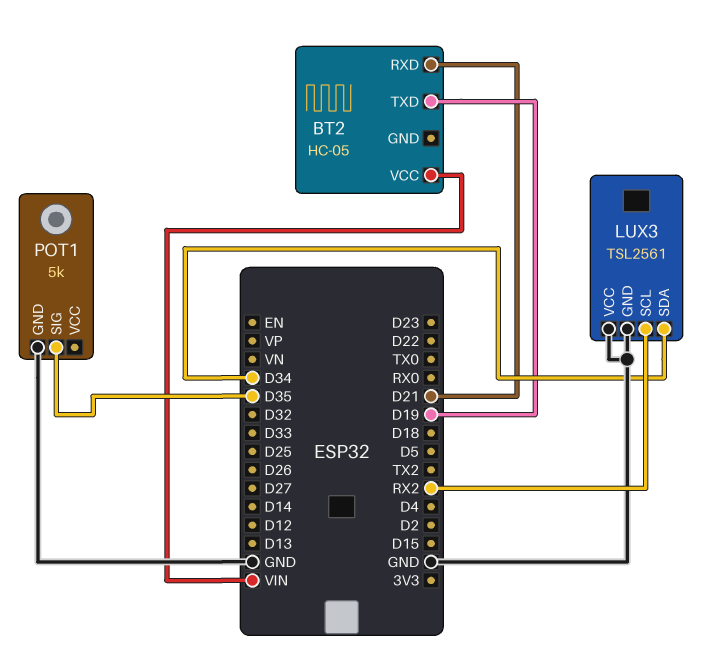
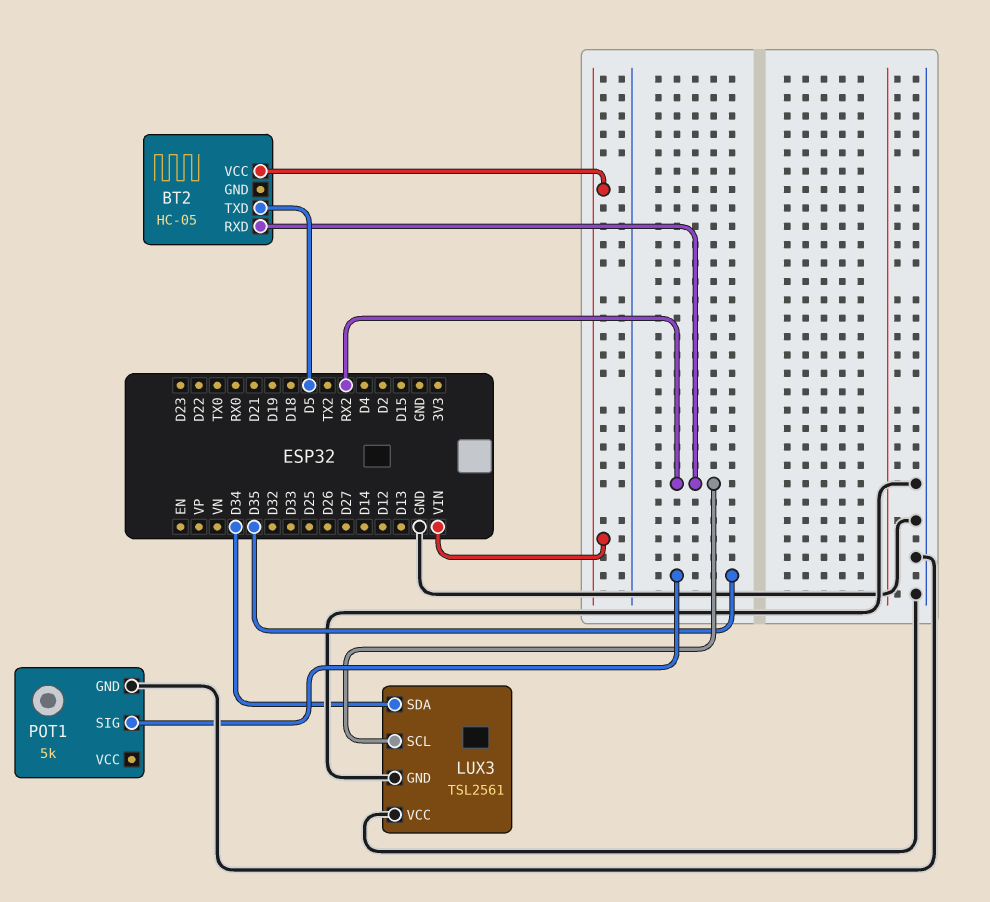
BT2 pin RXD: D21 -> RX2
BT2 pin TXD: D19 -> D5

